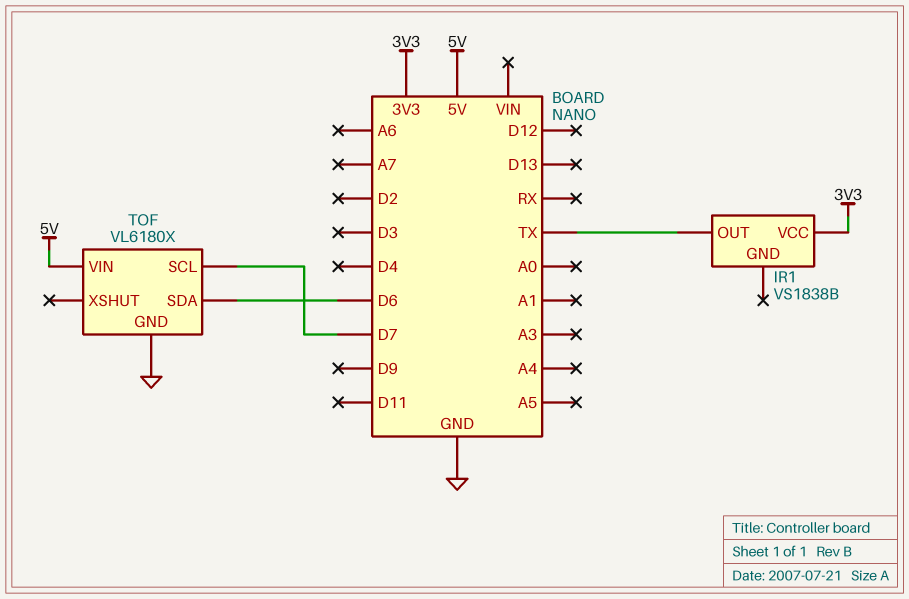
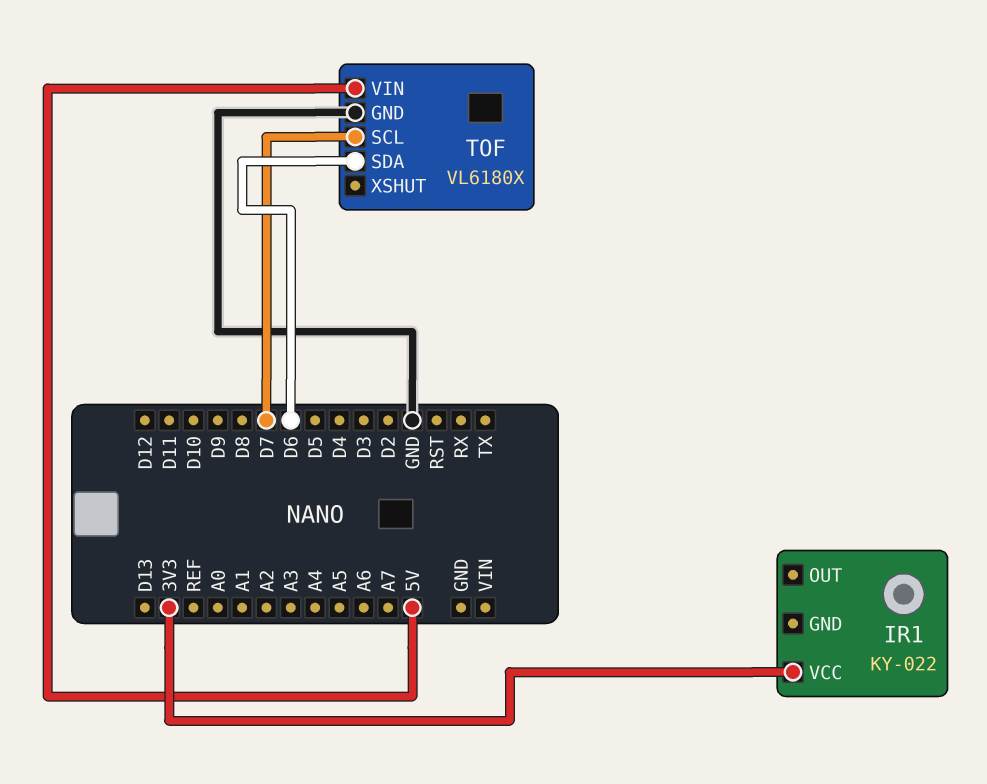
IR1: VS1838B -> KY-022
IR1 pin OUT: TX -> none

